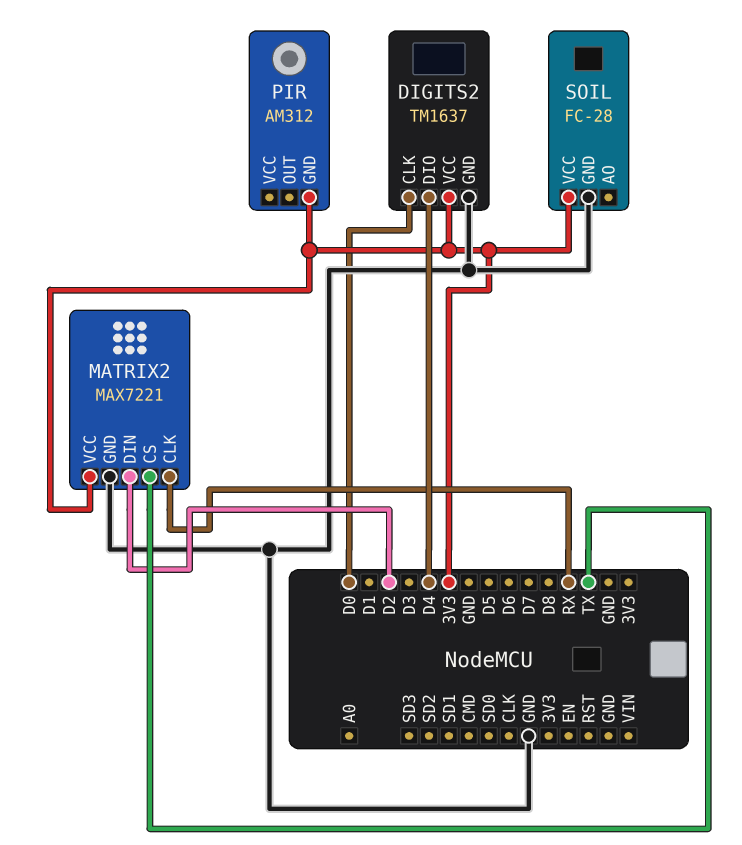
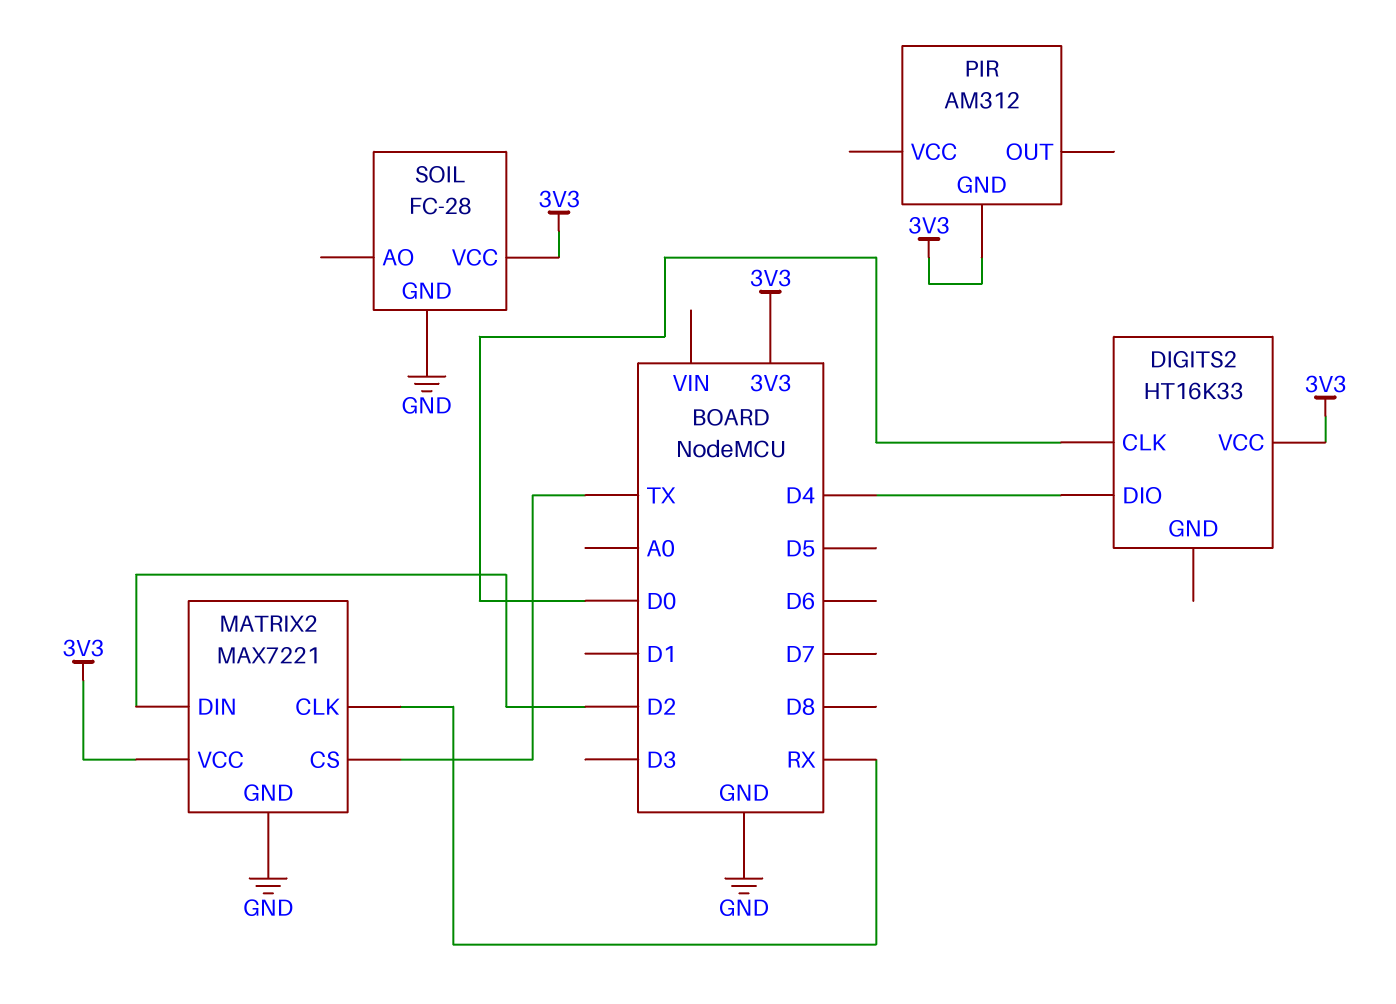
DIGITS2: TM1637 -> HT16K33
DIGITS2 pin GND: GND -> none

